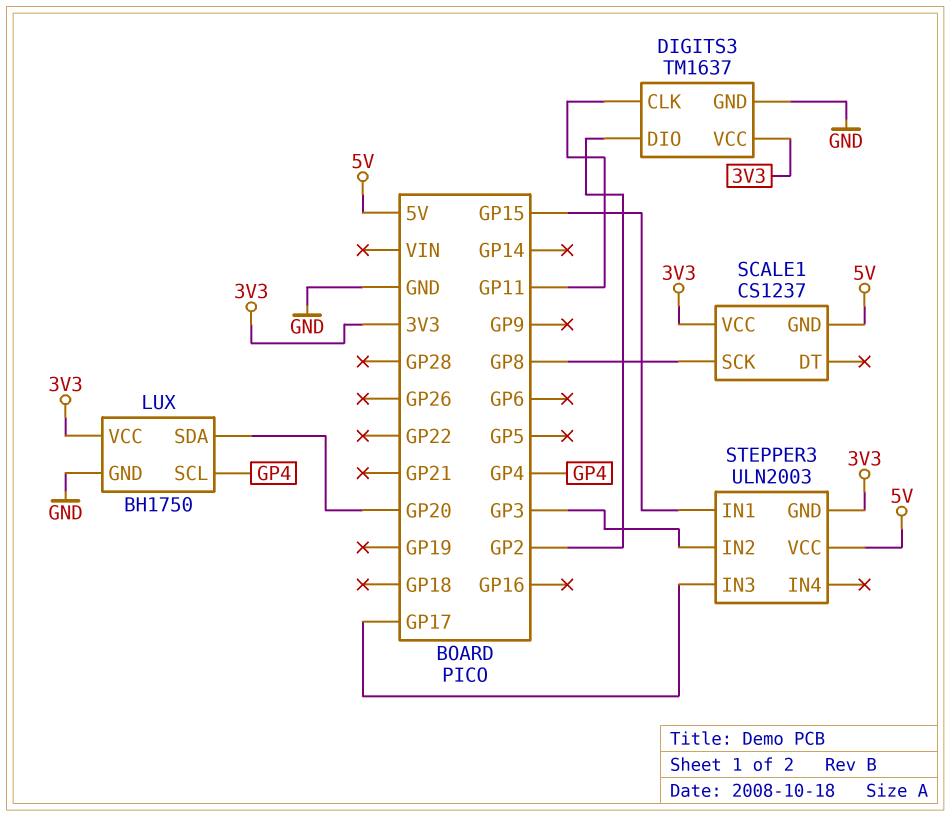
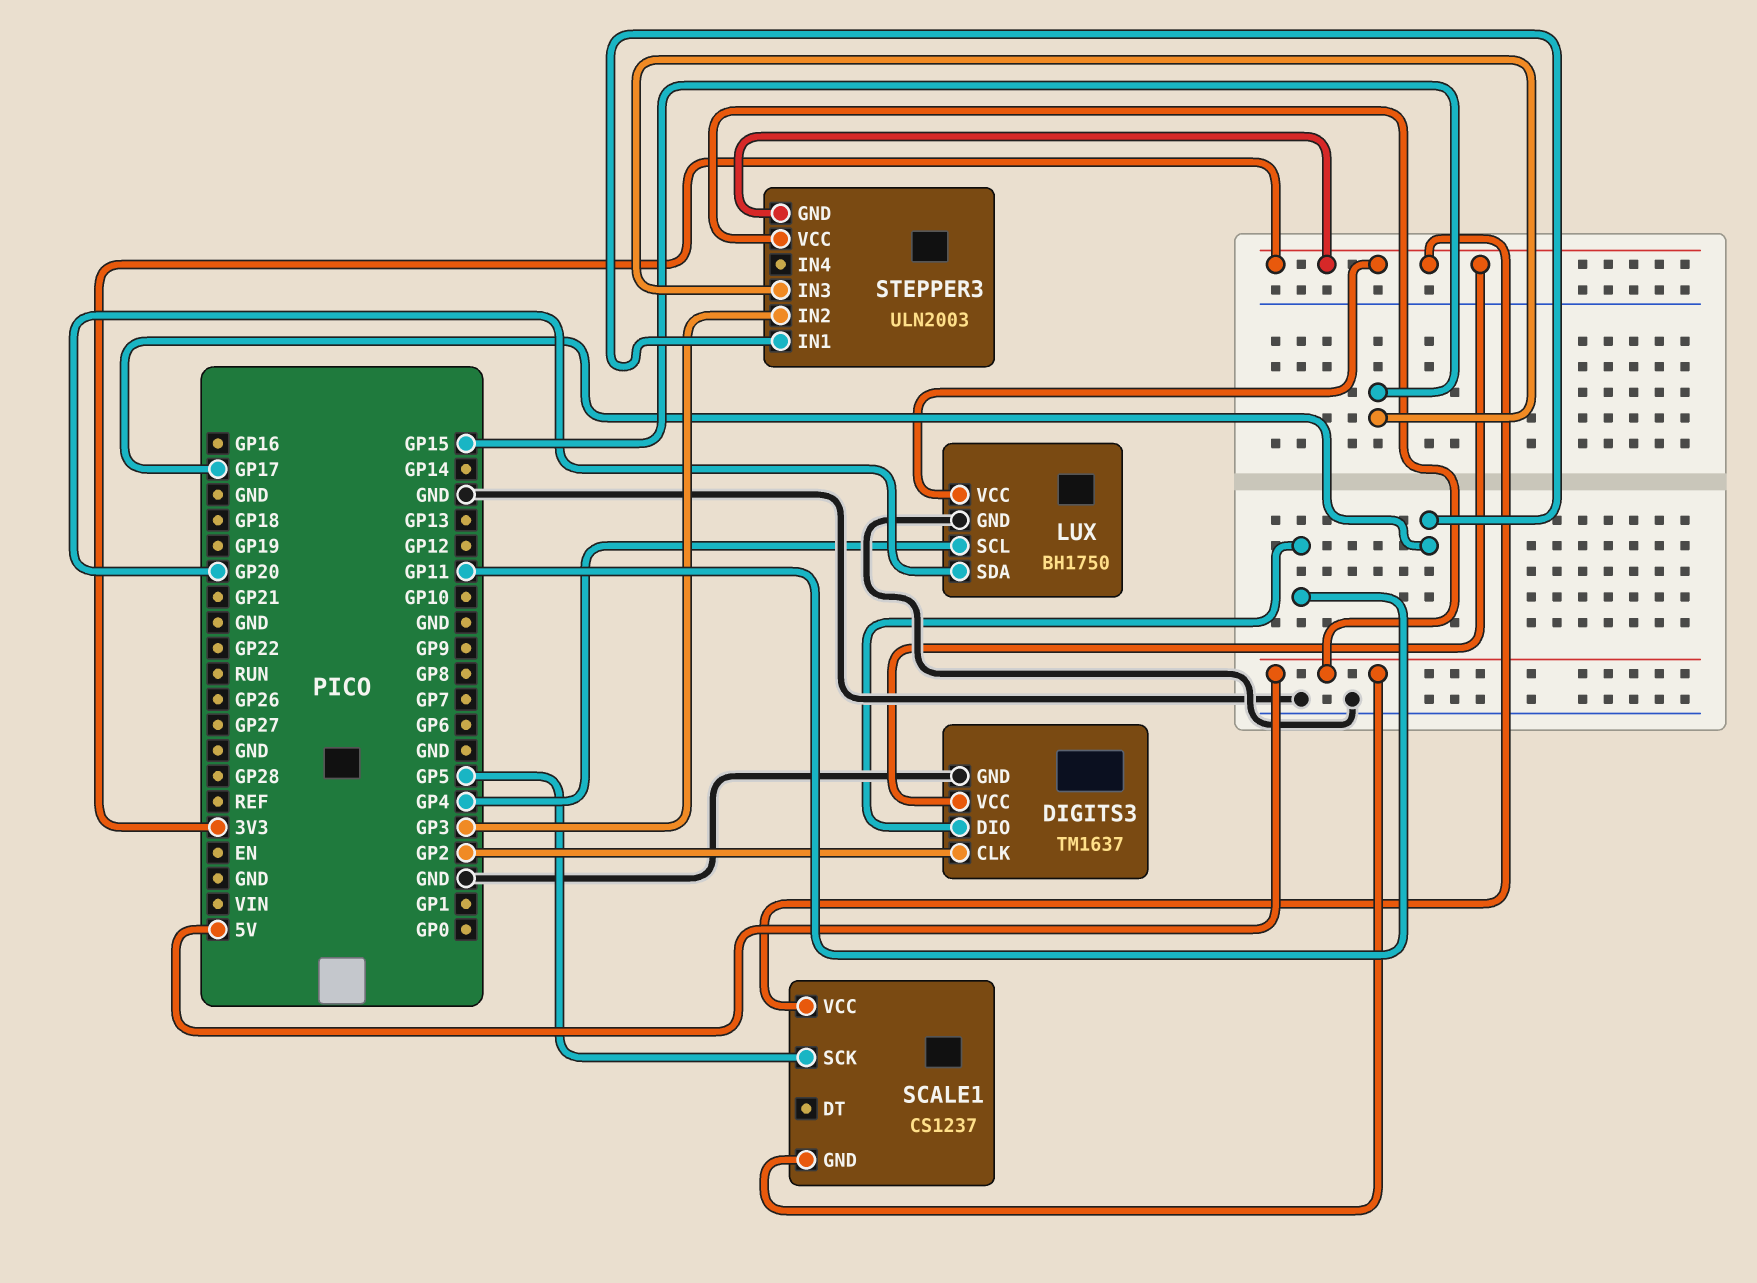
DIGITS3 pin CLK: GP11 -> GP2
DIGITS3 pin DIO: GP2 -> GP11
SCALE1 pin SCK: GP8 -> GP5
STEPPER3 pin IN1: GP15 -> GP17
STEPPER3 pin IN3: GP17 -> GP15

